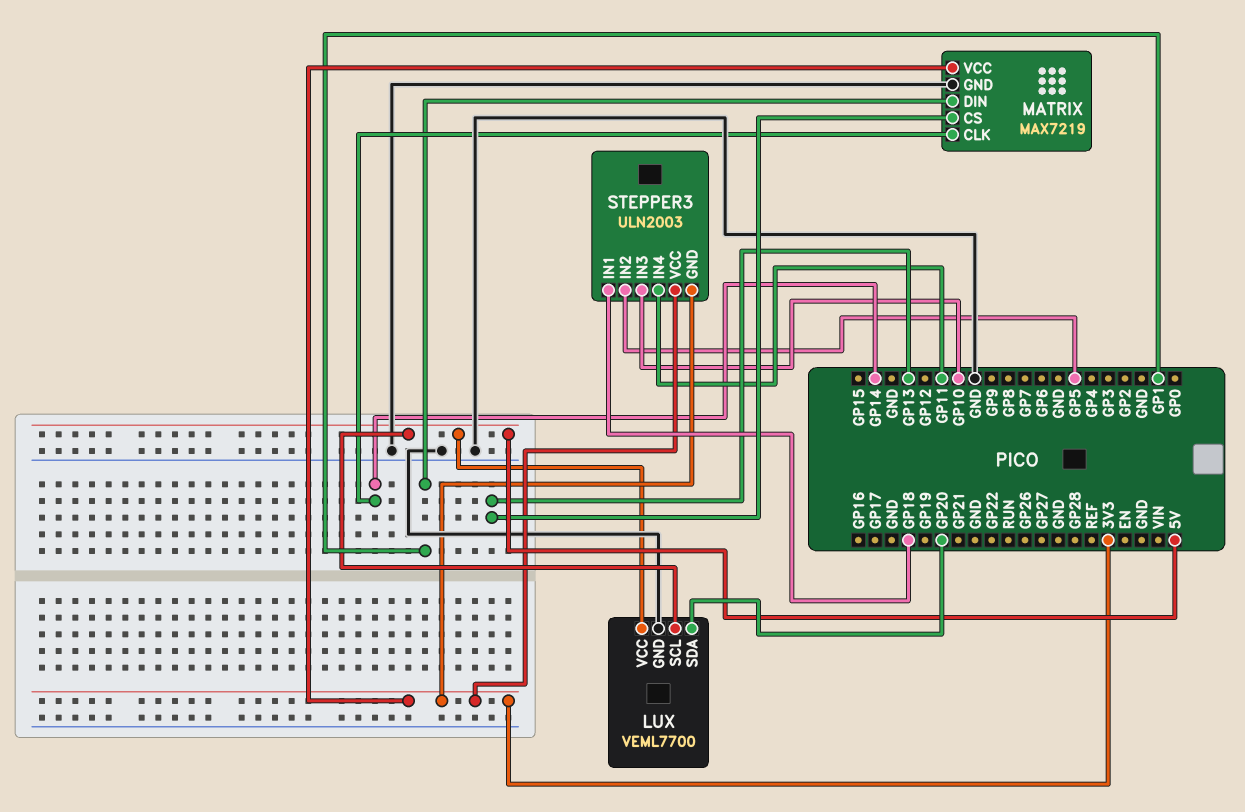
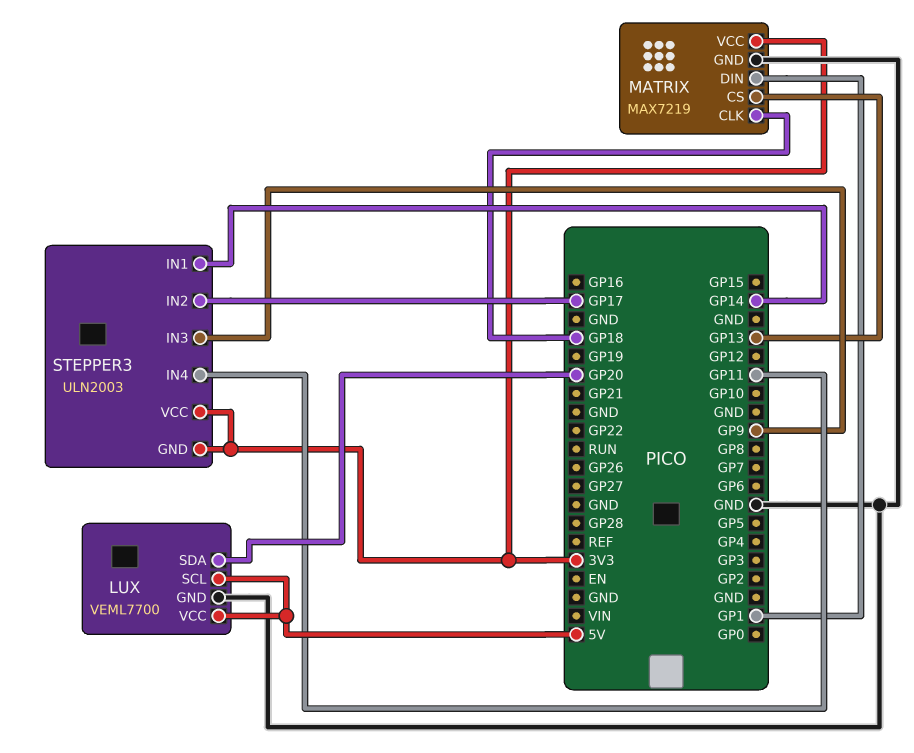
MATRIX pin CLK: GP14 -> GP18
STEPPER3 pin IN1: GP18 -> GP14
STEPPER3 pin IN2: GP5 -> GP17
STEPPER3 pin IN3: GP10 -> GP9

